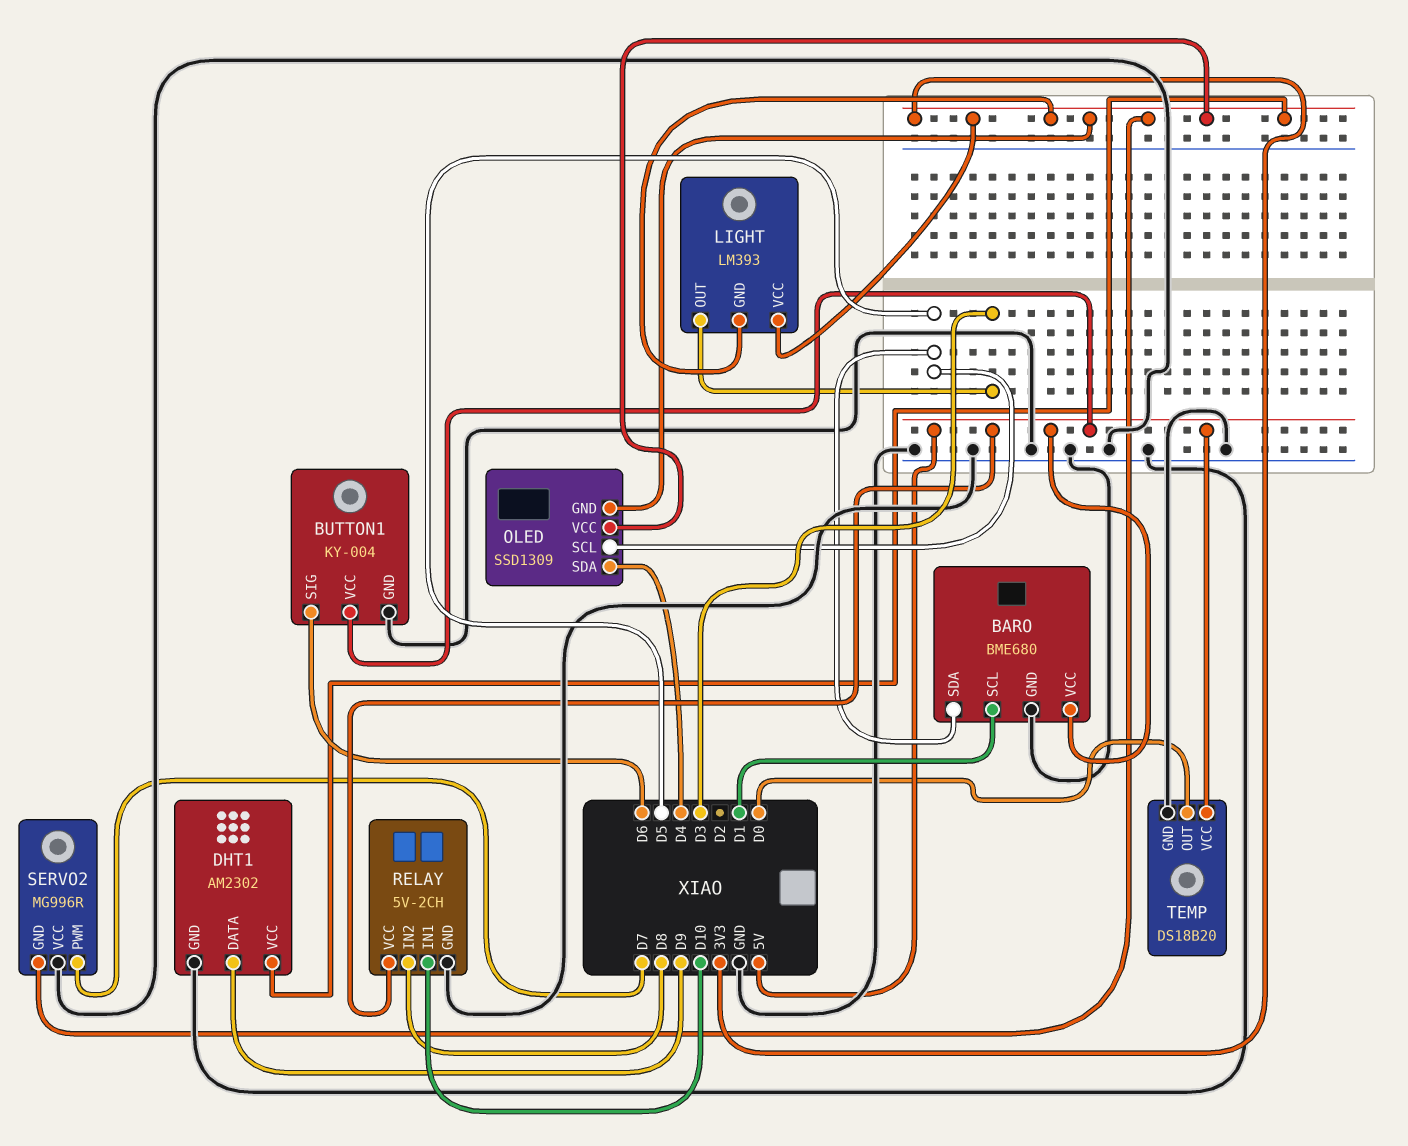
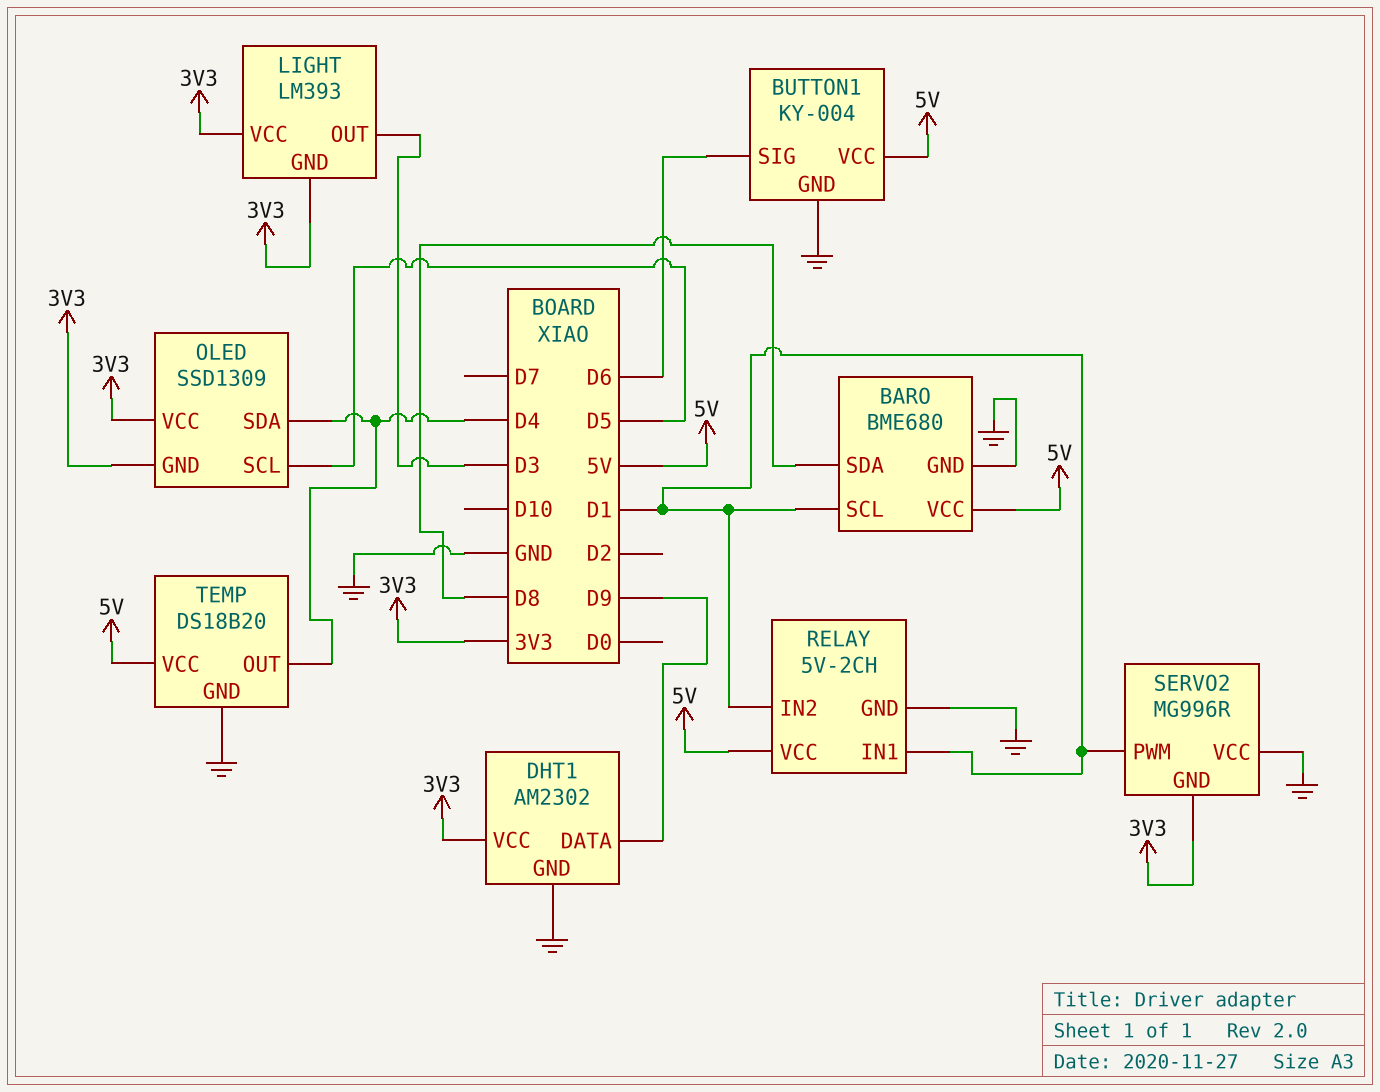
BARO pin SDA: D5 -> D8
RELAY pin IN1: D10 -> D1
RELAY pin IN2: D8 -> D1
SERVO2 pin PWM: D7 -> D1
TEMP pin OUT: D0 -> D4

